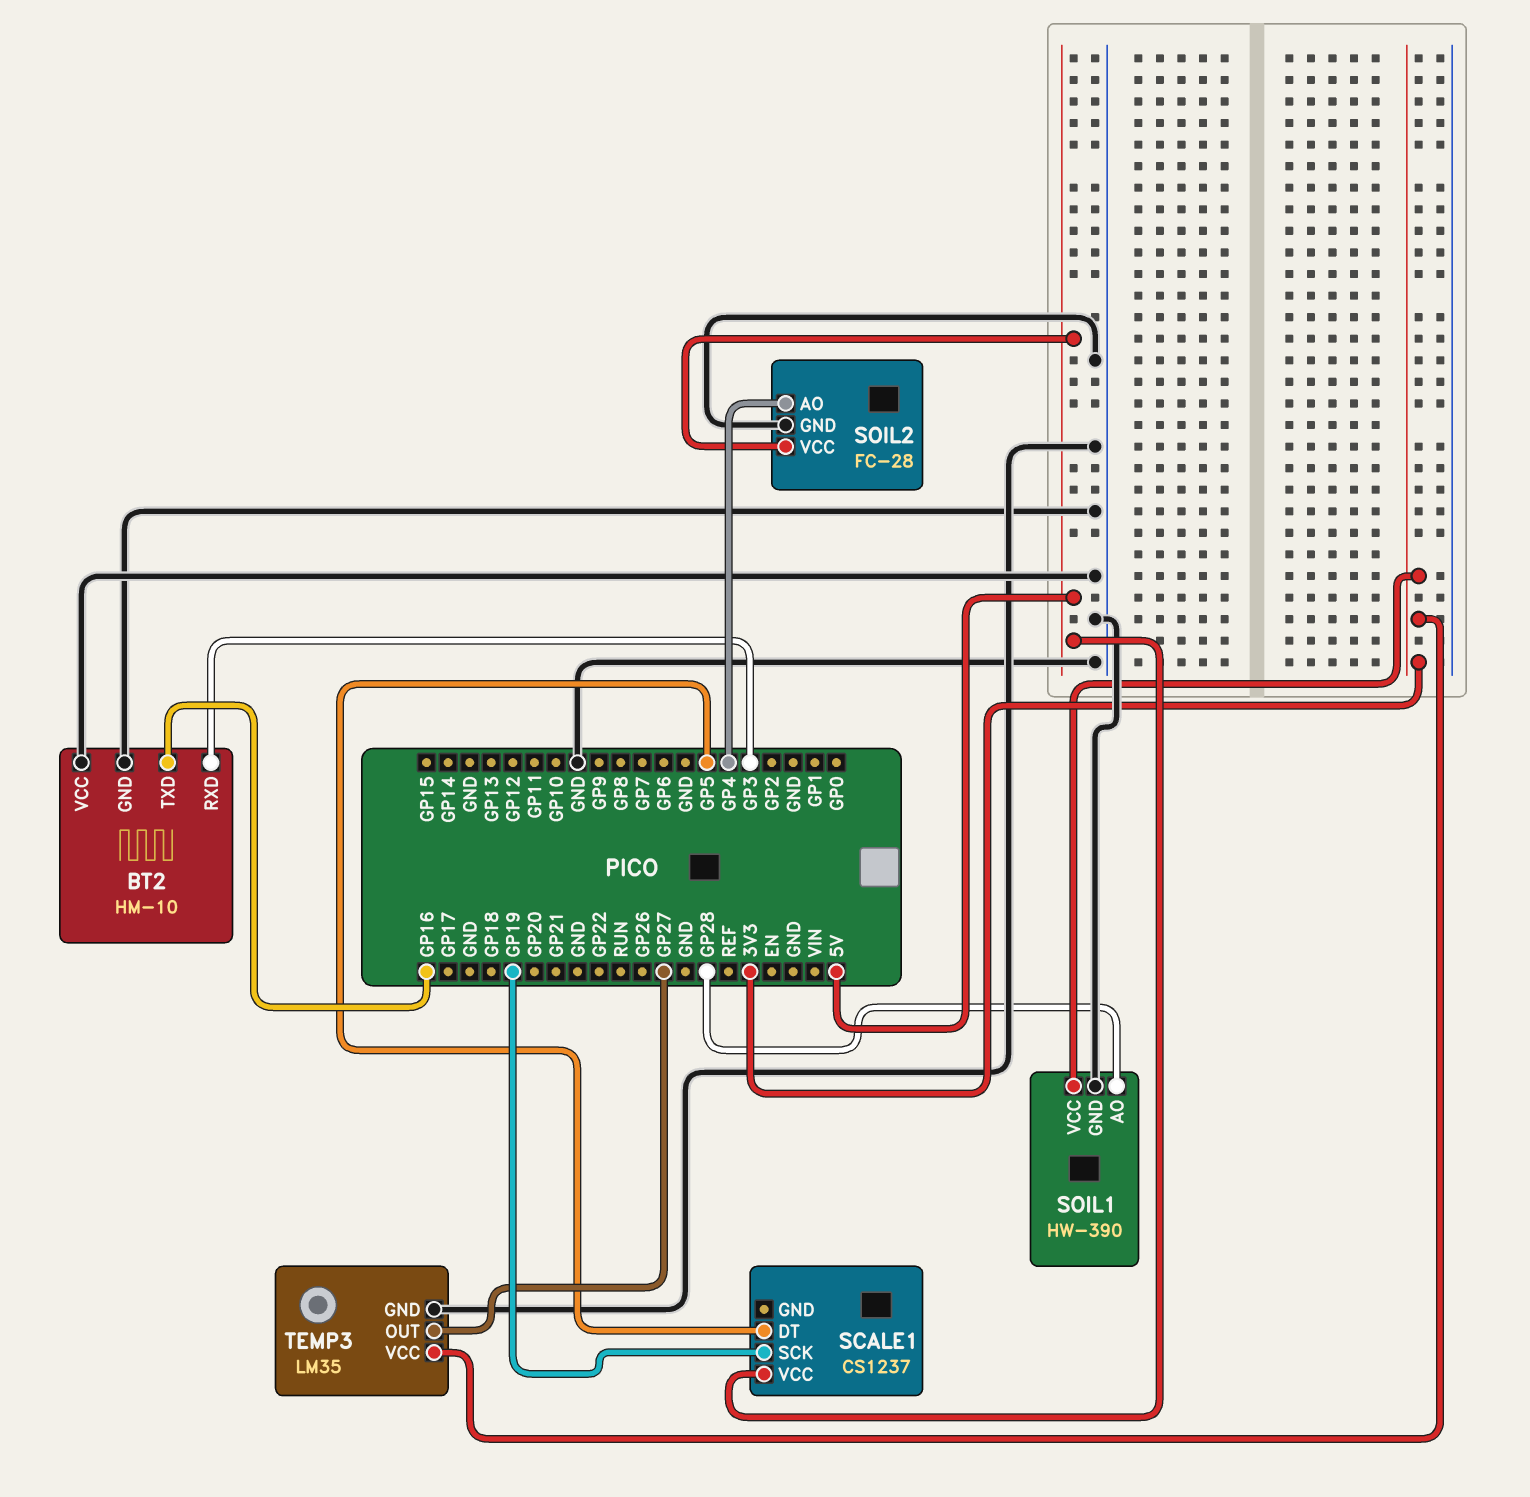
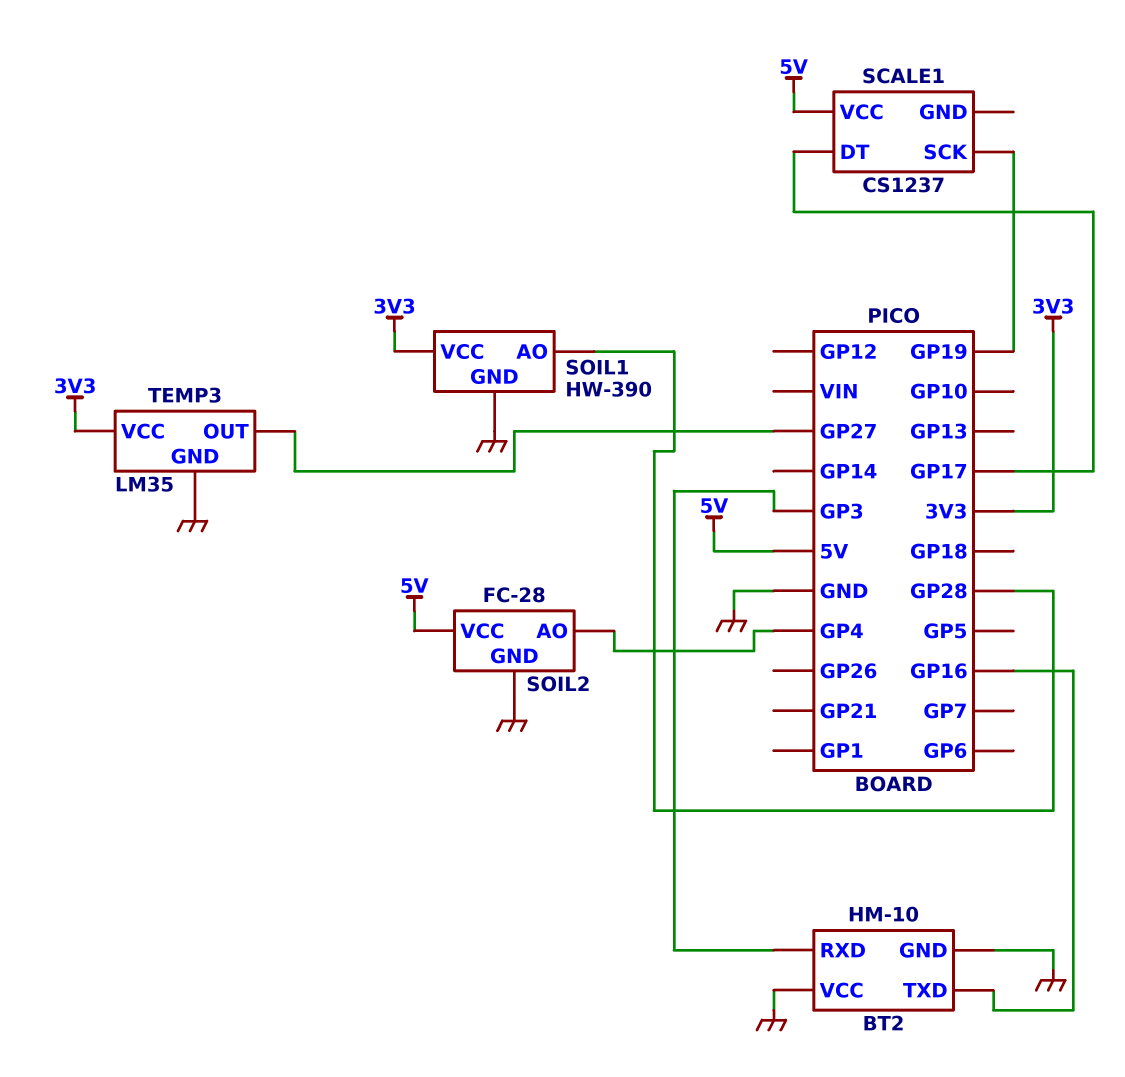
SCALE1 pin DT: GP5 -> GP17

